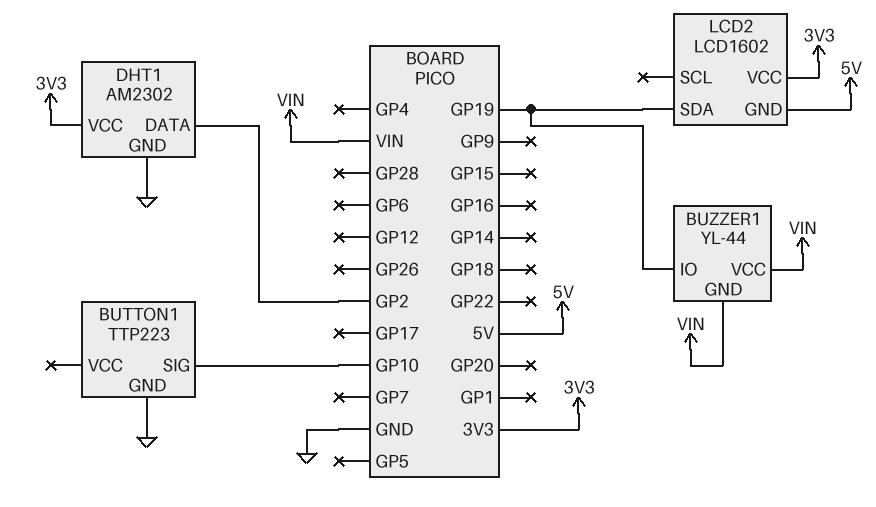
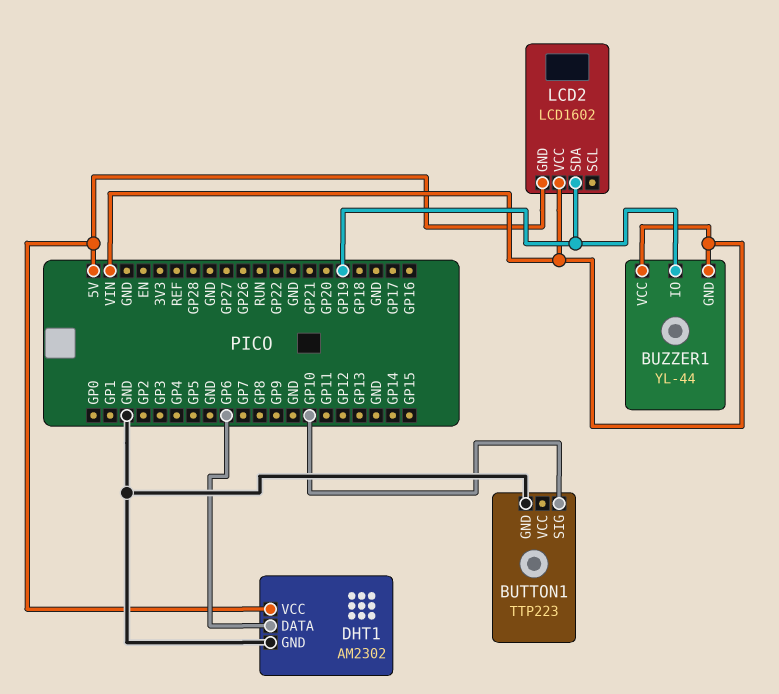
DHT1 pin DATA: GP2 -> GP6
DHT1 pin VCC: 3V3 -> 5V
LCD2 pin VCC: 3V3 -> VIN

